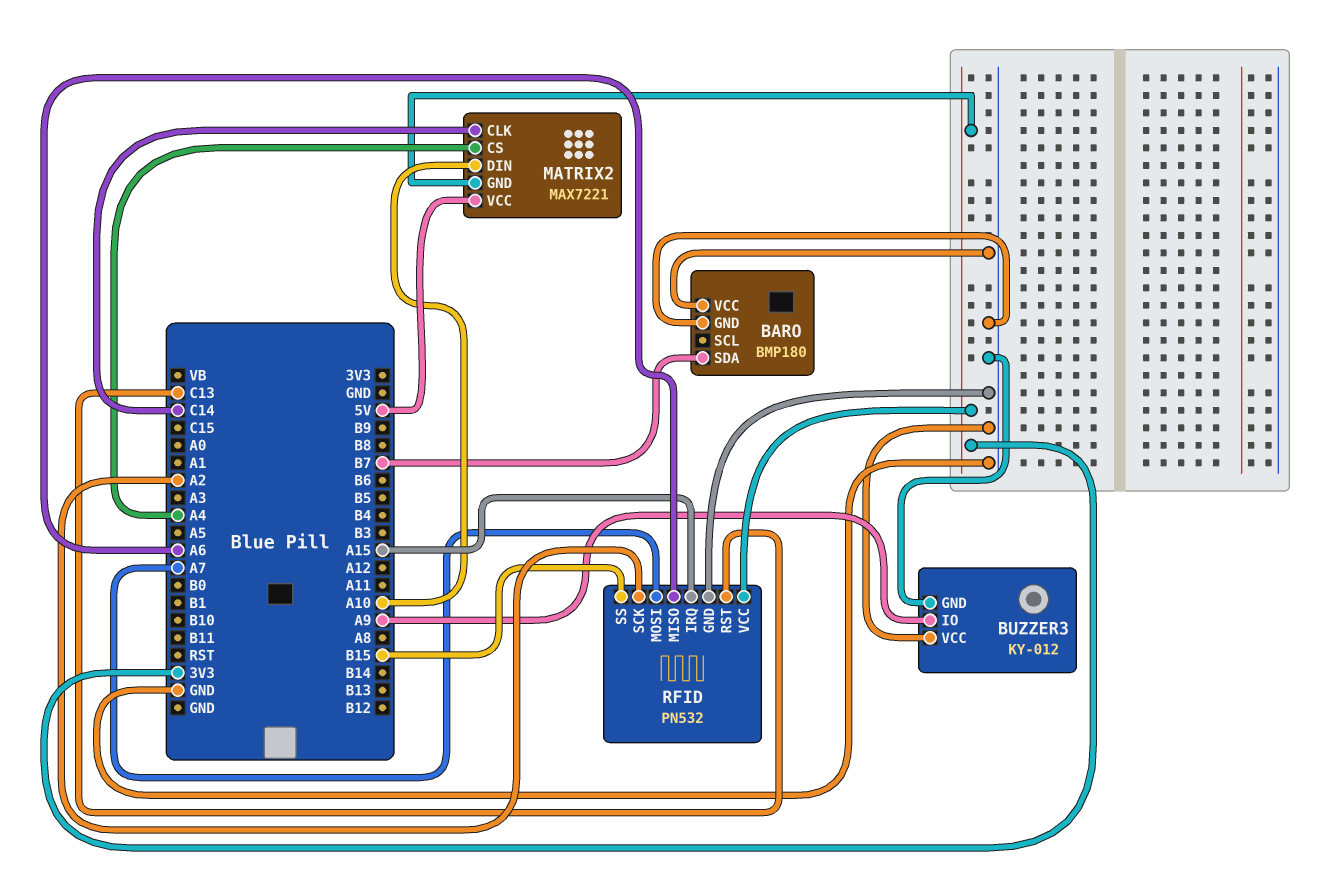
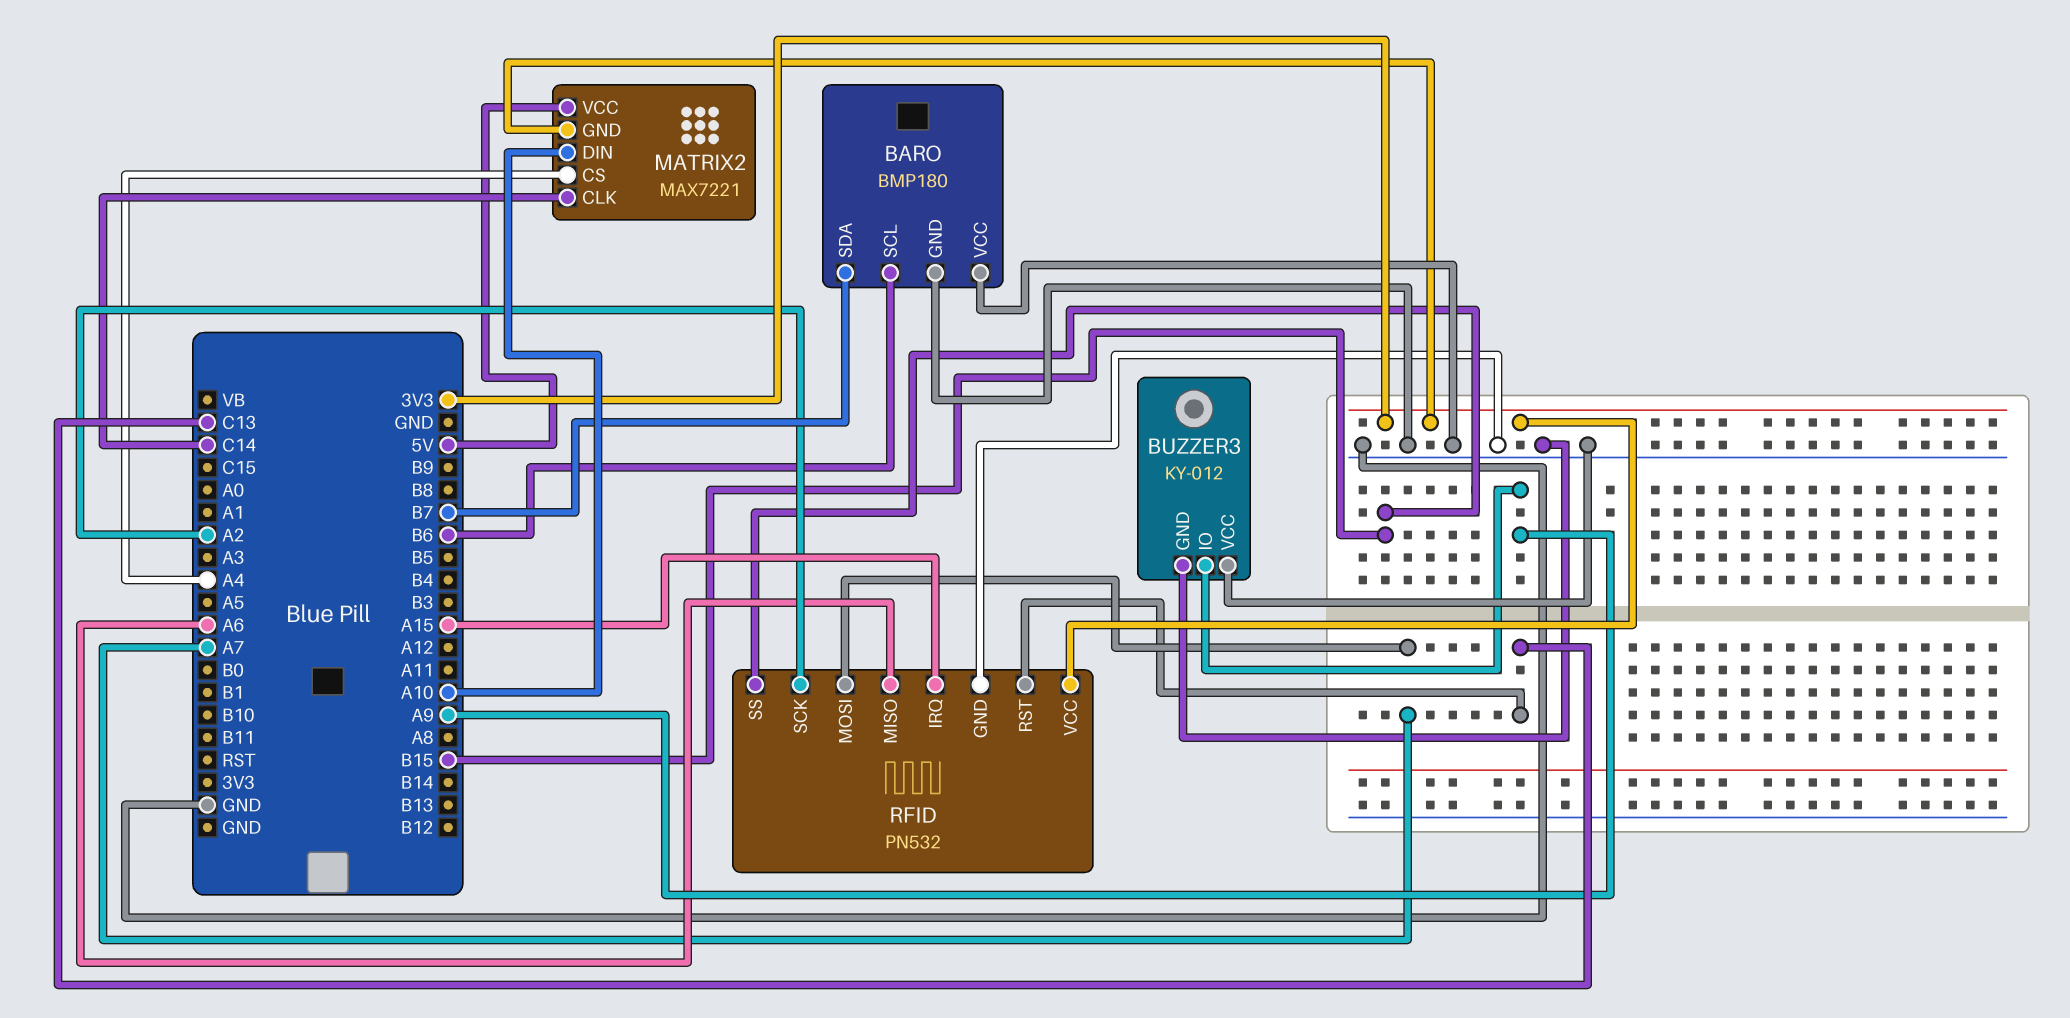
BARO pin SCL: none -> B6

